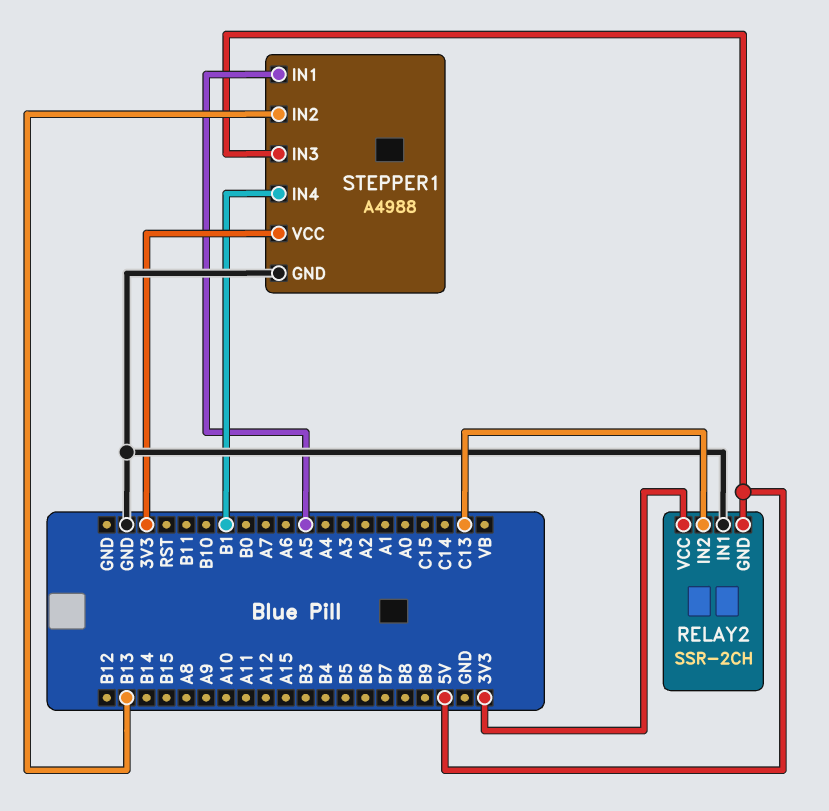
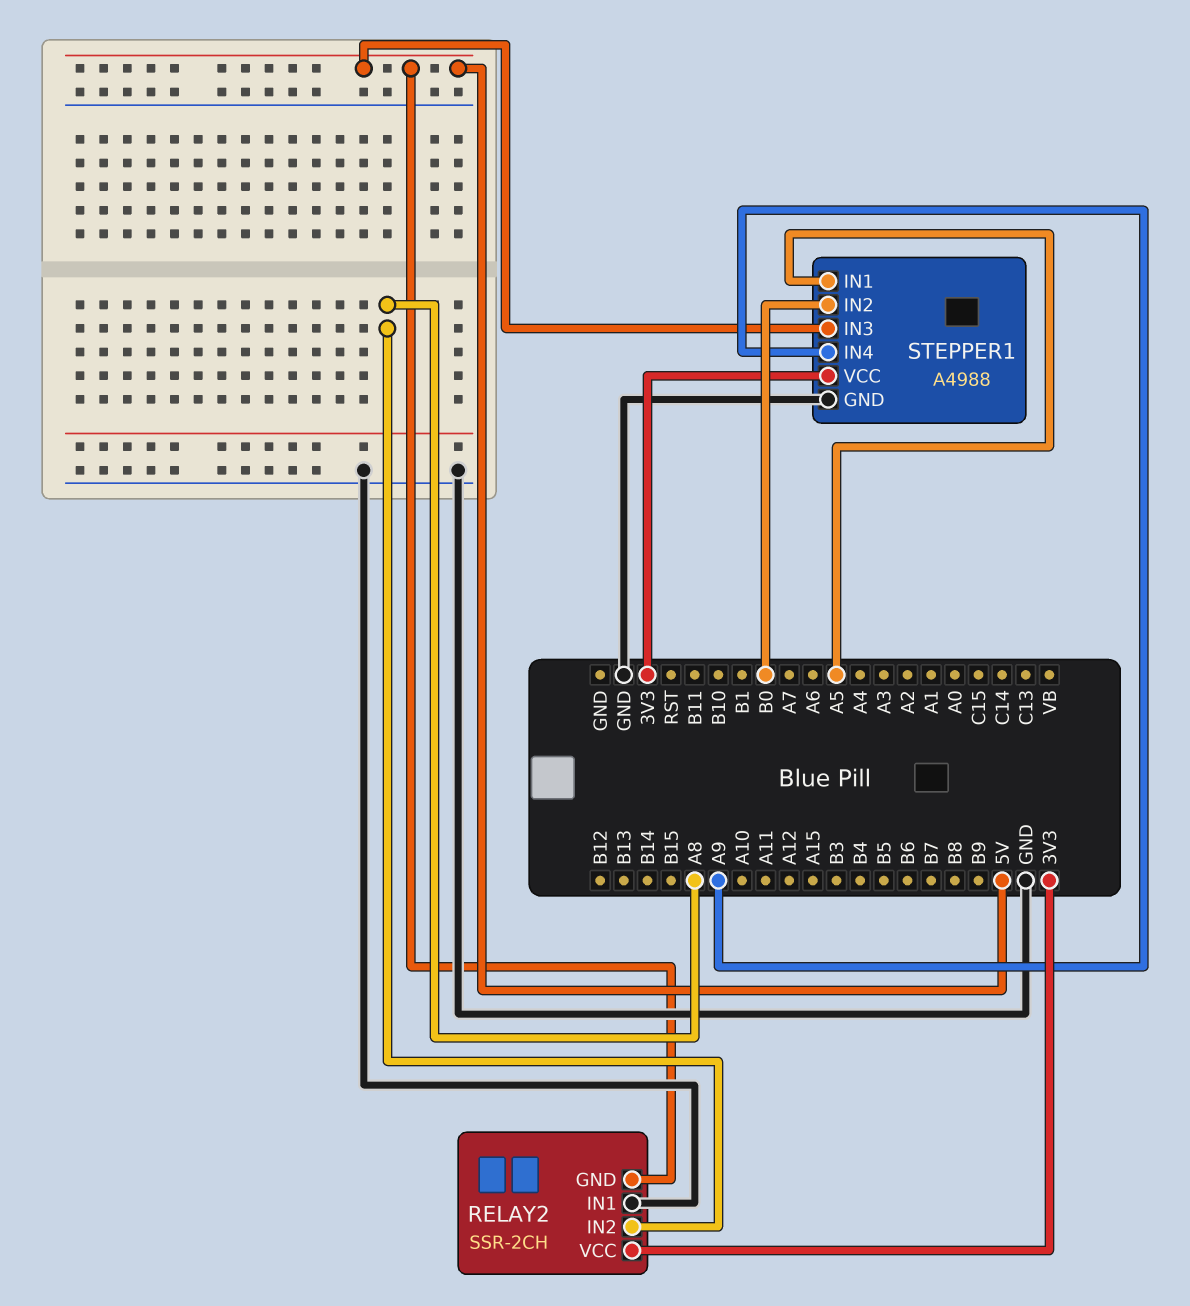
RELAY2 pin IN2: C13 -> A8
STEPPER1 pin IN2: B13 -> B0
STEPPER1 pin IN4: B1 -> A9

